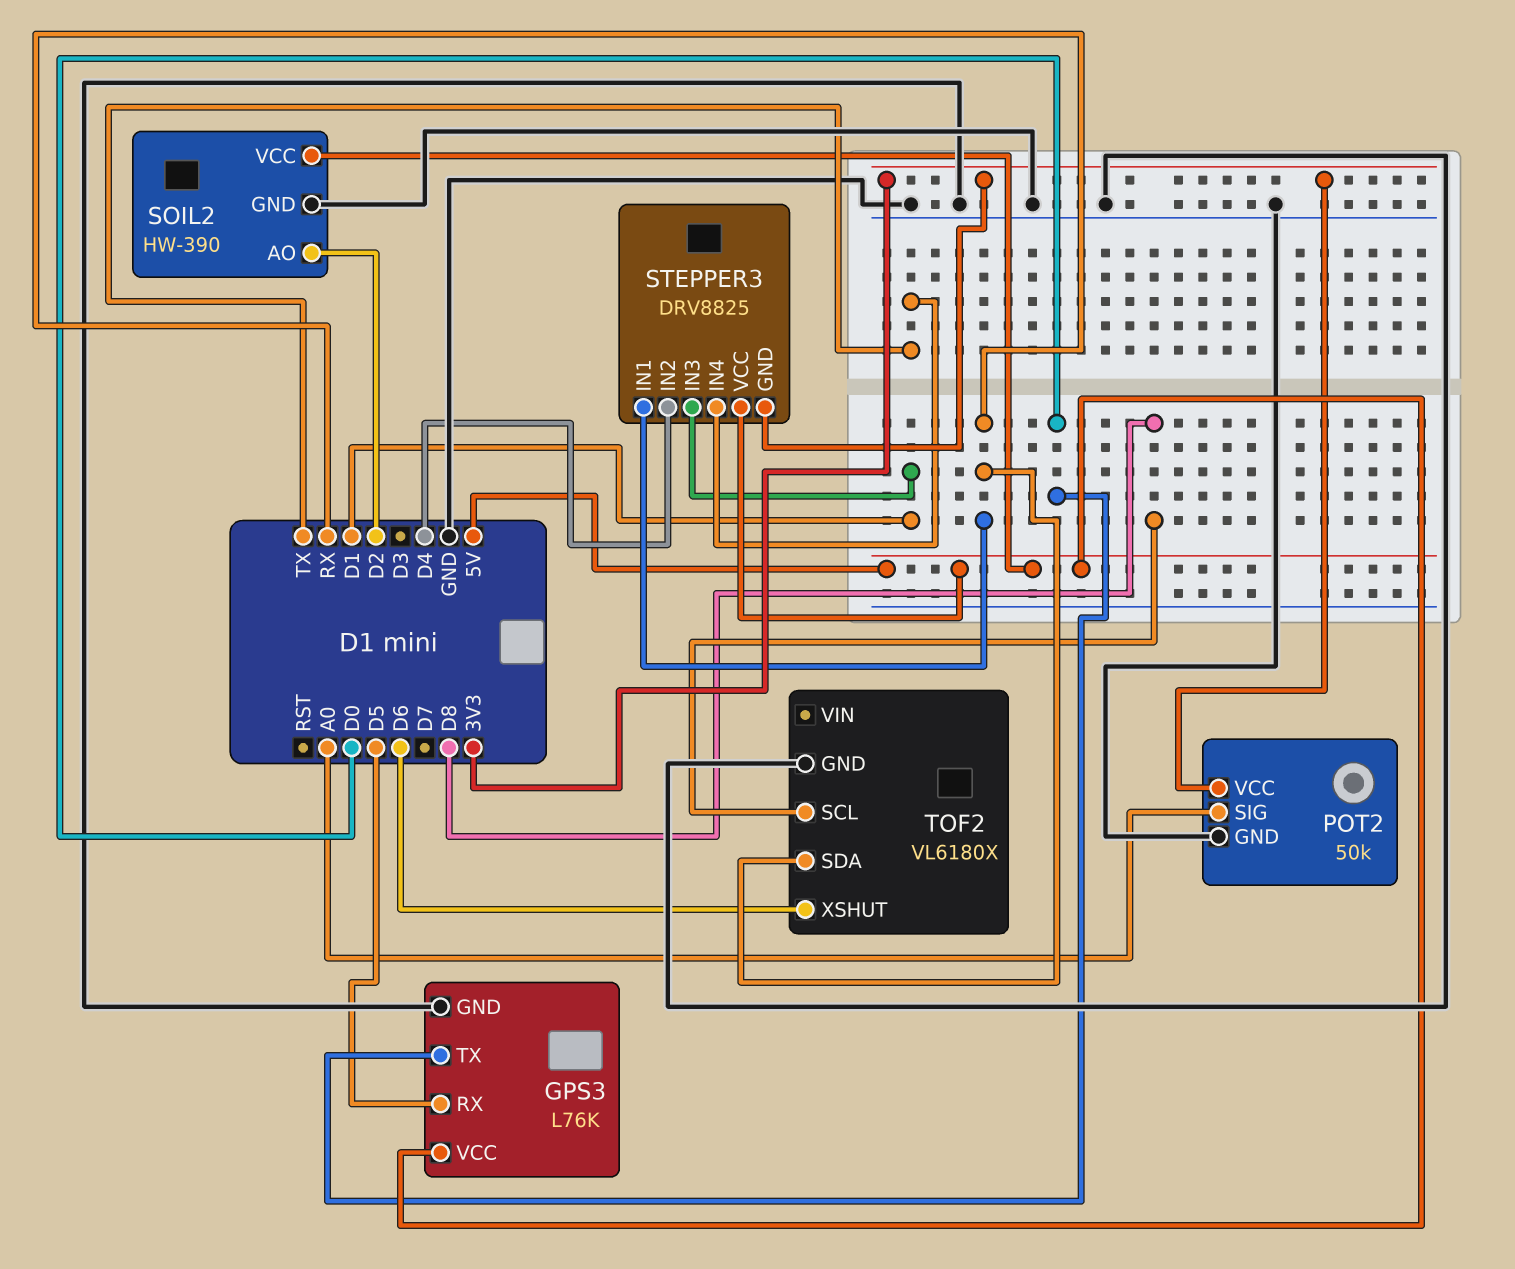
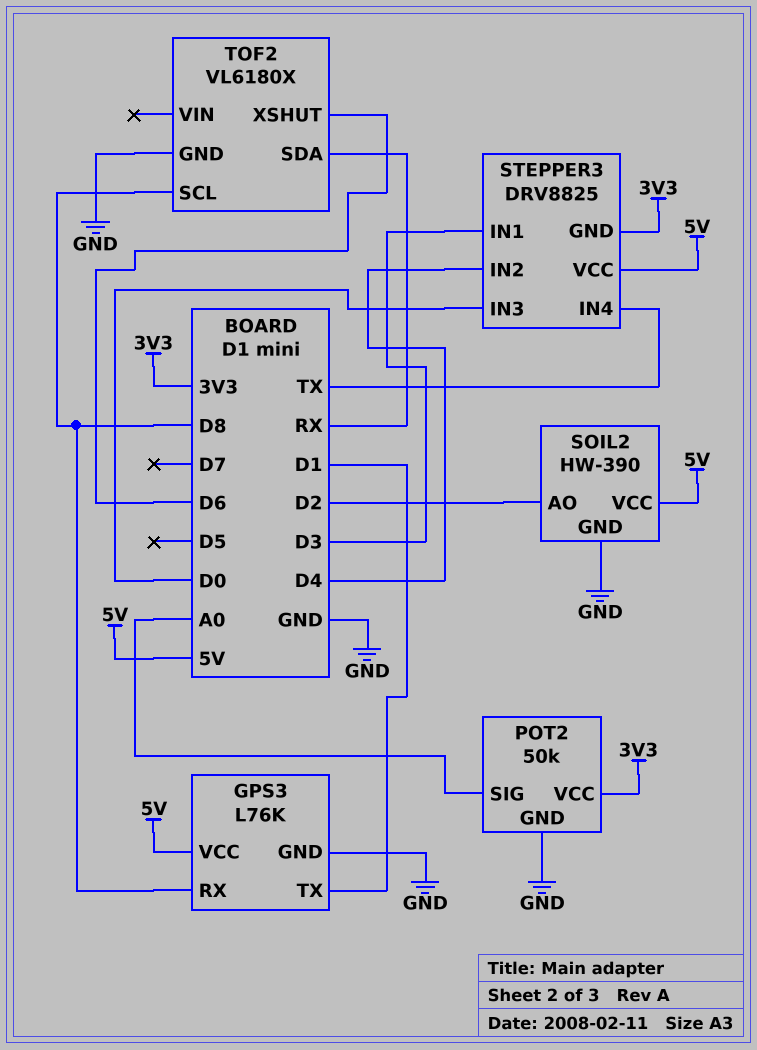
GPS3 pin RX: D5 -> D8
GPS3 pin TX: D0 -> D1
STEPPER3 pin IN1: RX -> D3
STEPPER3 pin IN3: D1 -> D0

